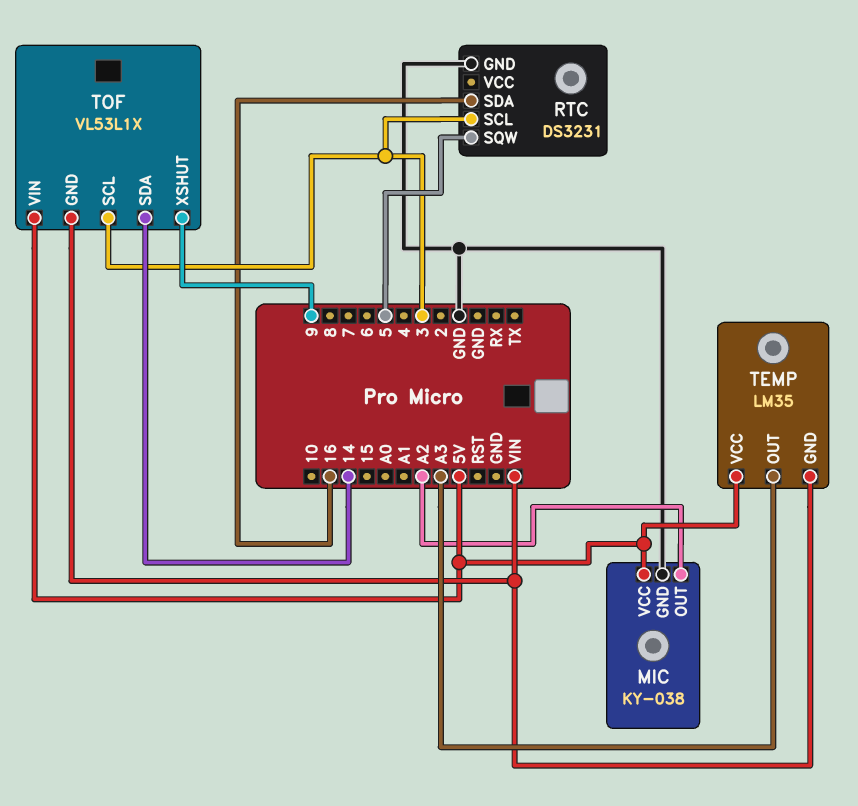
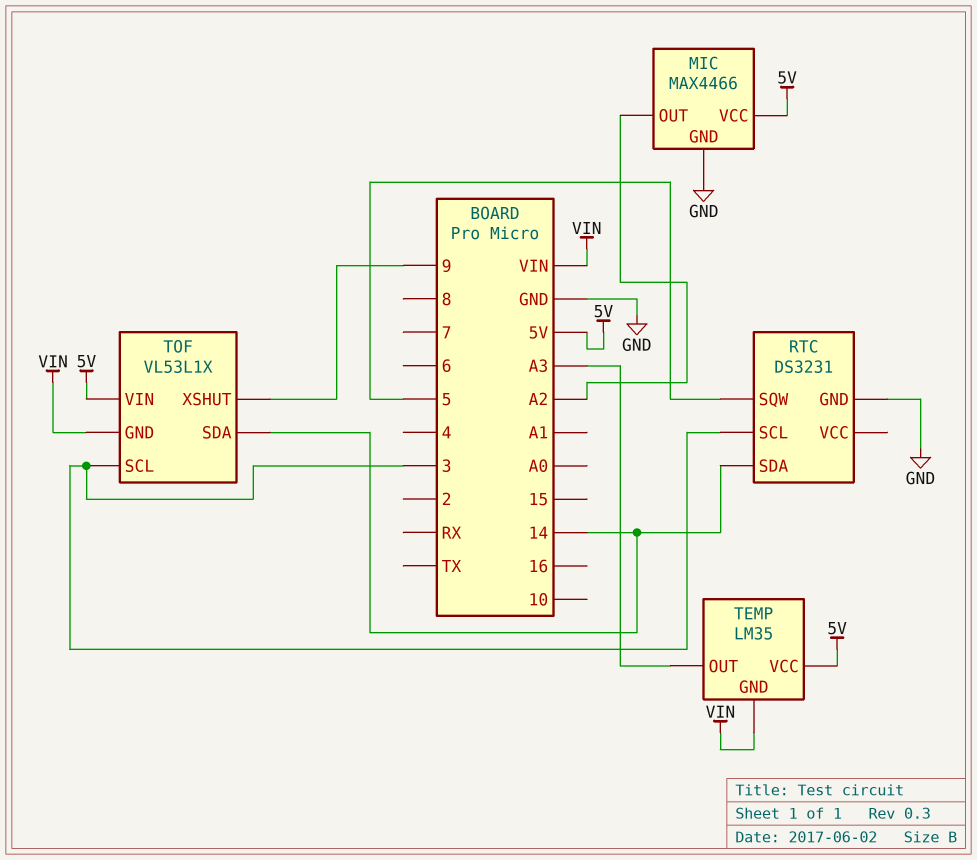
MIC: KY-038 -> MAX4466
RTC pin SDA: 16 -> 14

